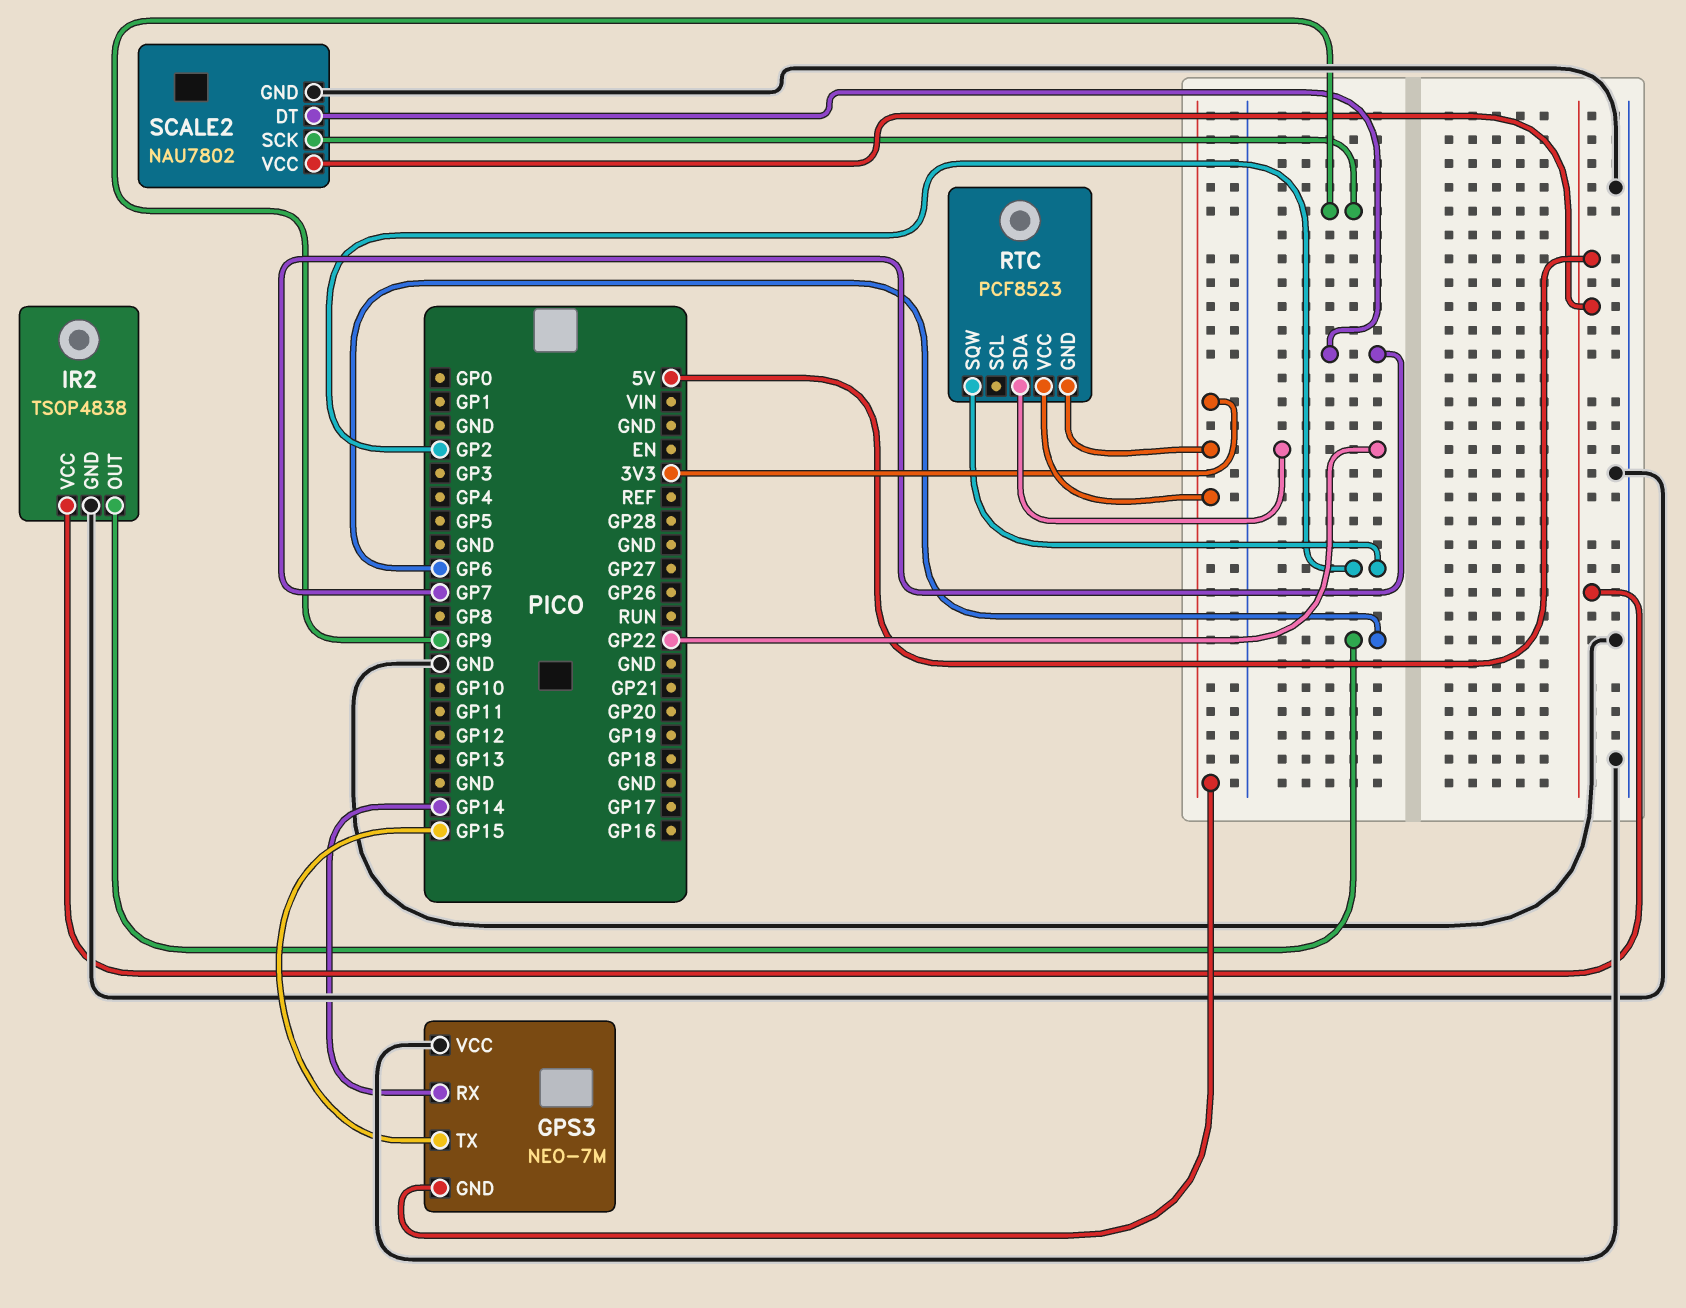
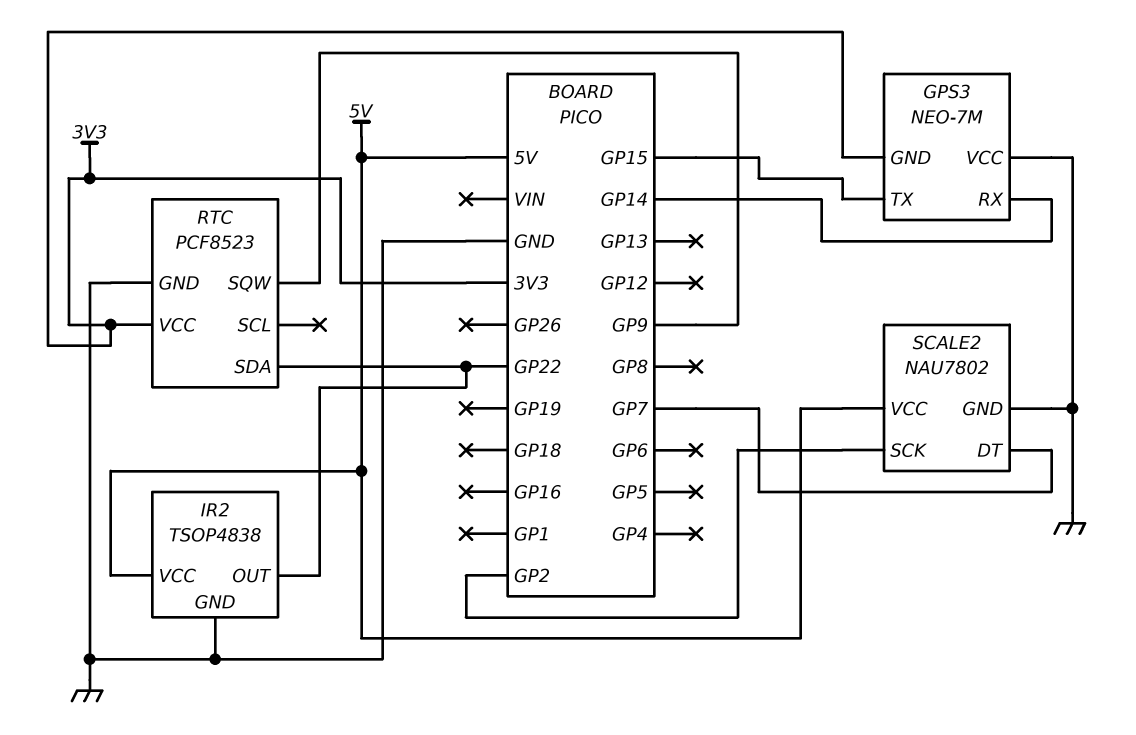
IR2 pin OUT: GP6 -> GP22
RTC pin GND: 3V3 -> GND
RTC pin SQW: GP2 -> GP9
SCALE2 pin SCK: GP9 -> GP2

